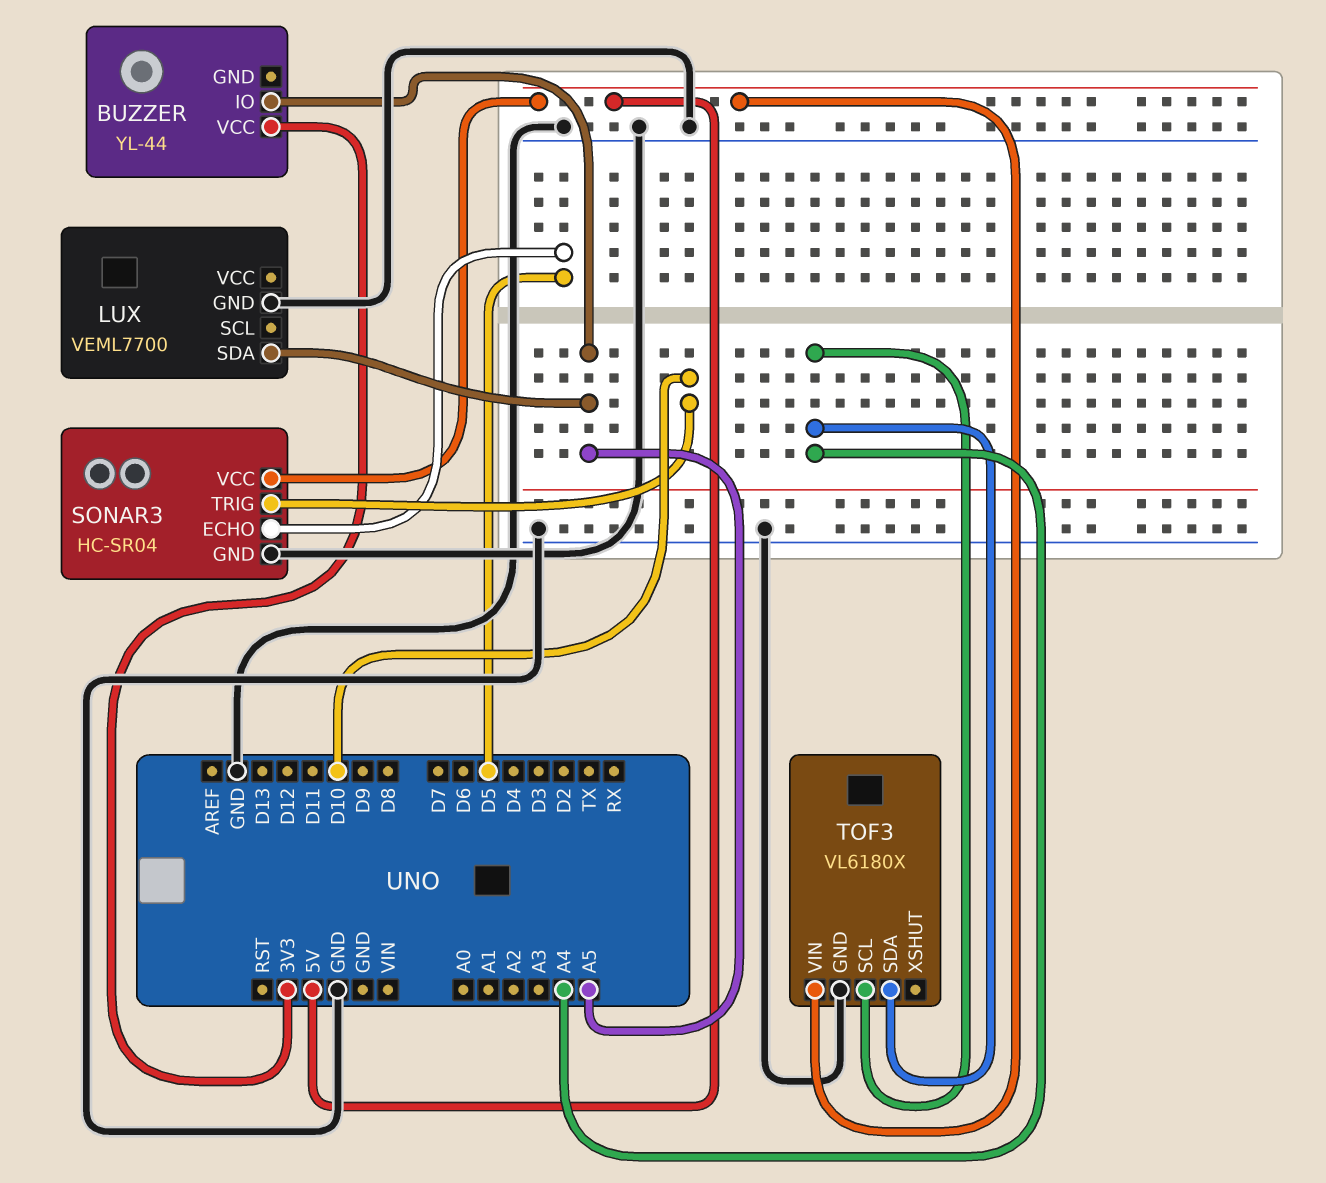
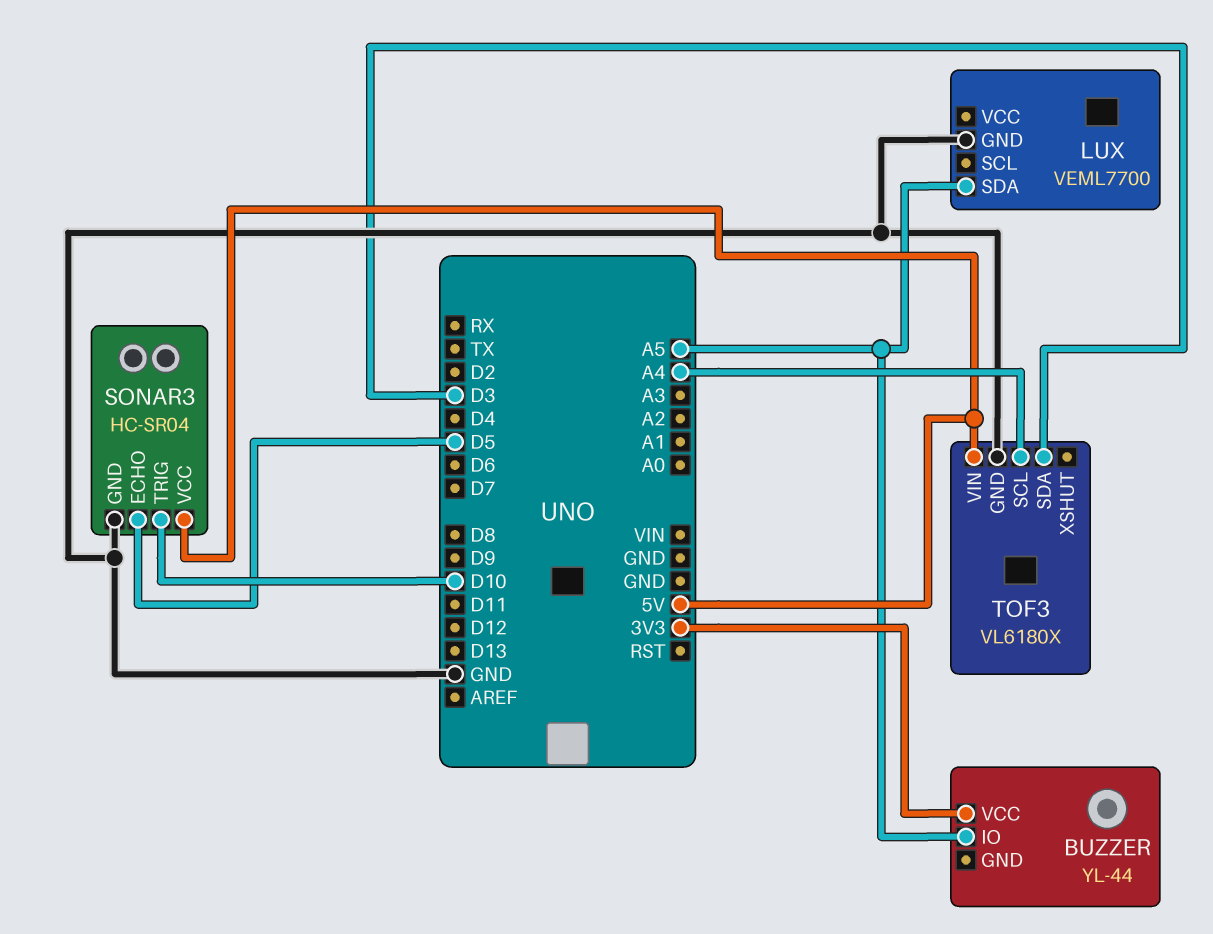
TOF3 pin SDA: A4 -> D3

